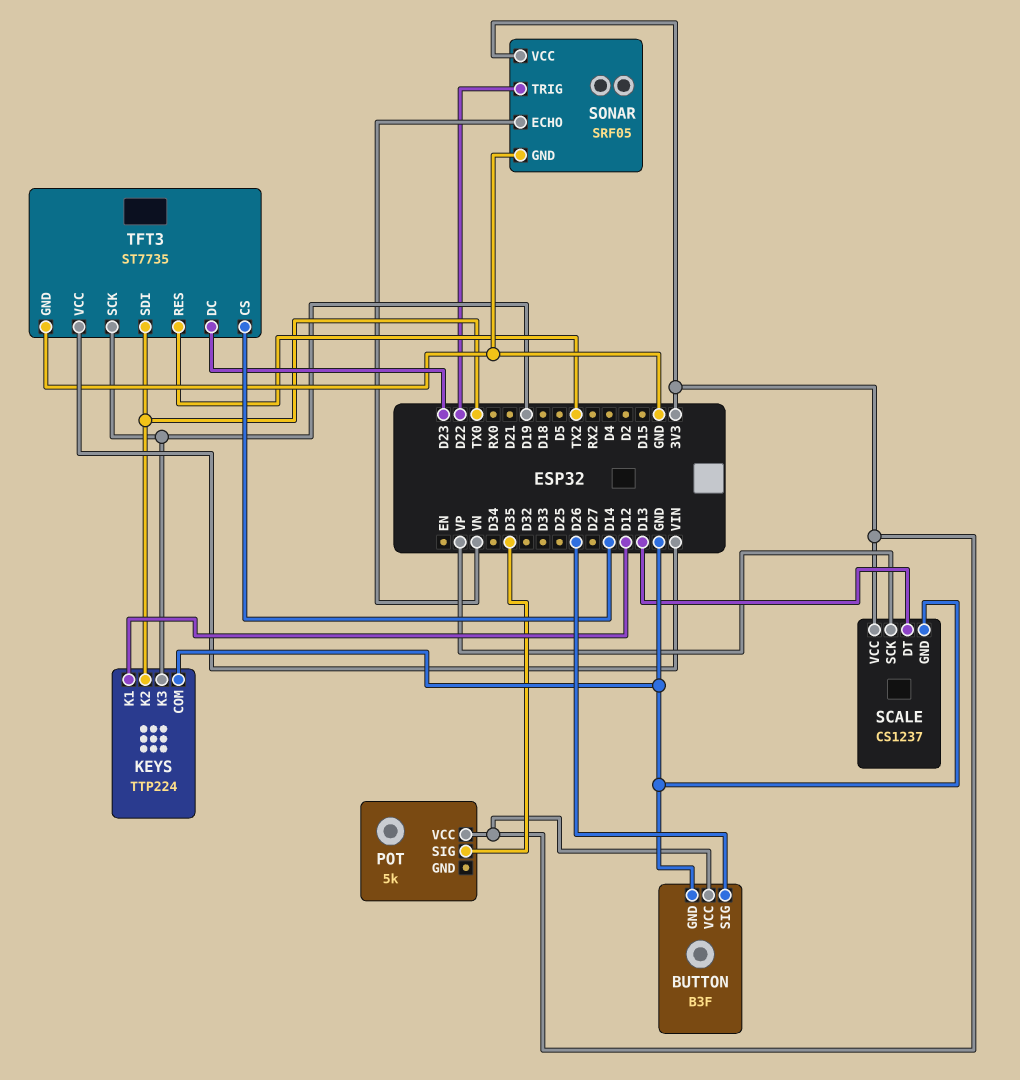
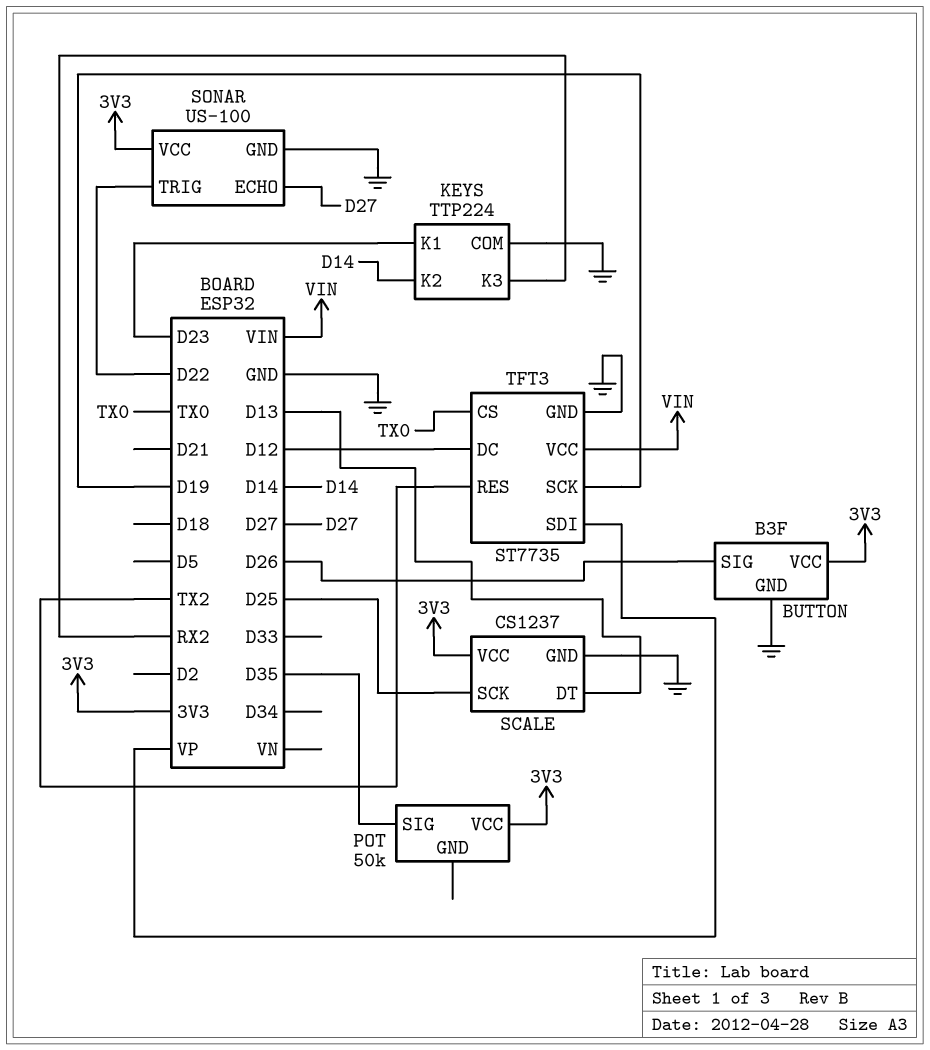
KEYS pin K1: D12 -> D23
KEYS pin K2: TX0 -> D14
KEYS pin K3: D19 -> RX2
POT: 5k -> 50k
SCALE pin SCK: VP -> D25
SONAR: SRF05 -> US-100
SONAR pin ECHO: VN -> D27
TFT3 pin CS: D14 -> TX0
TFT3 pin DC: D23 -> D12
TFT3 pin SDI: TX0 -> VP

